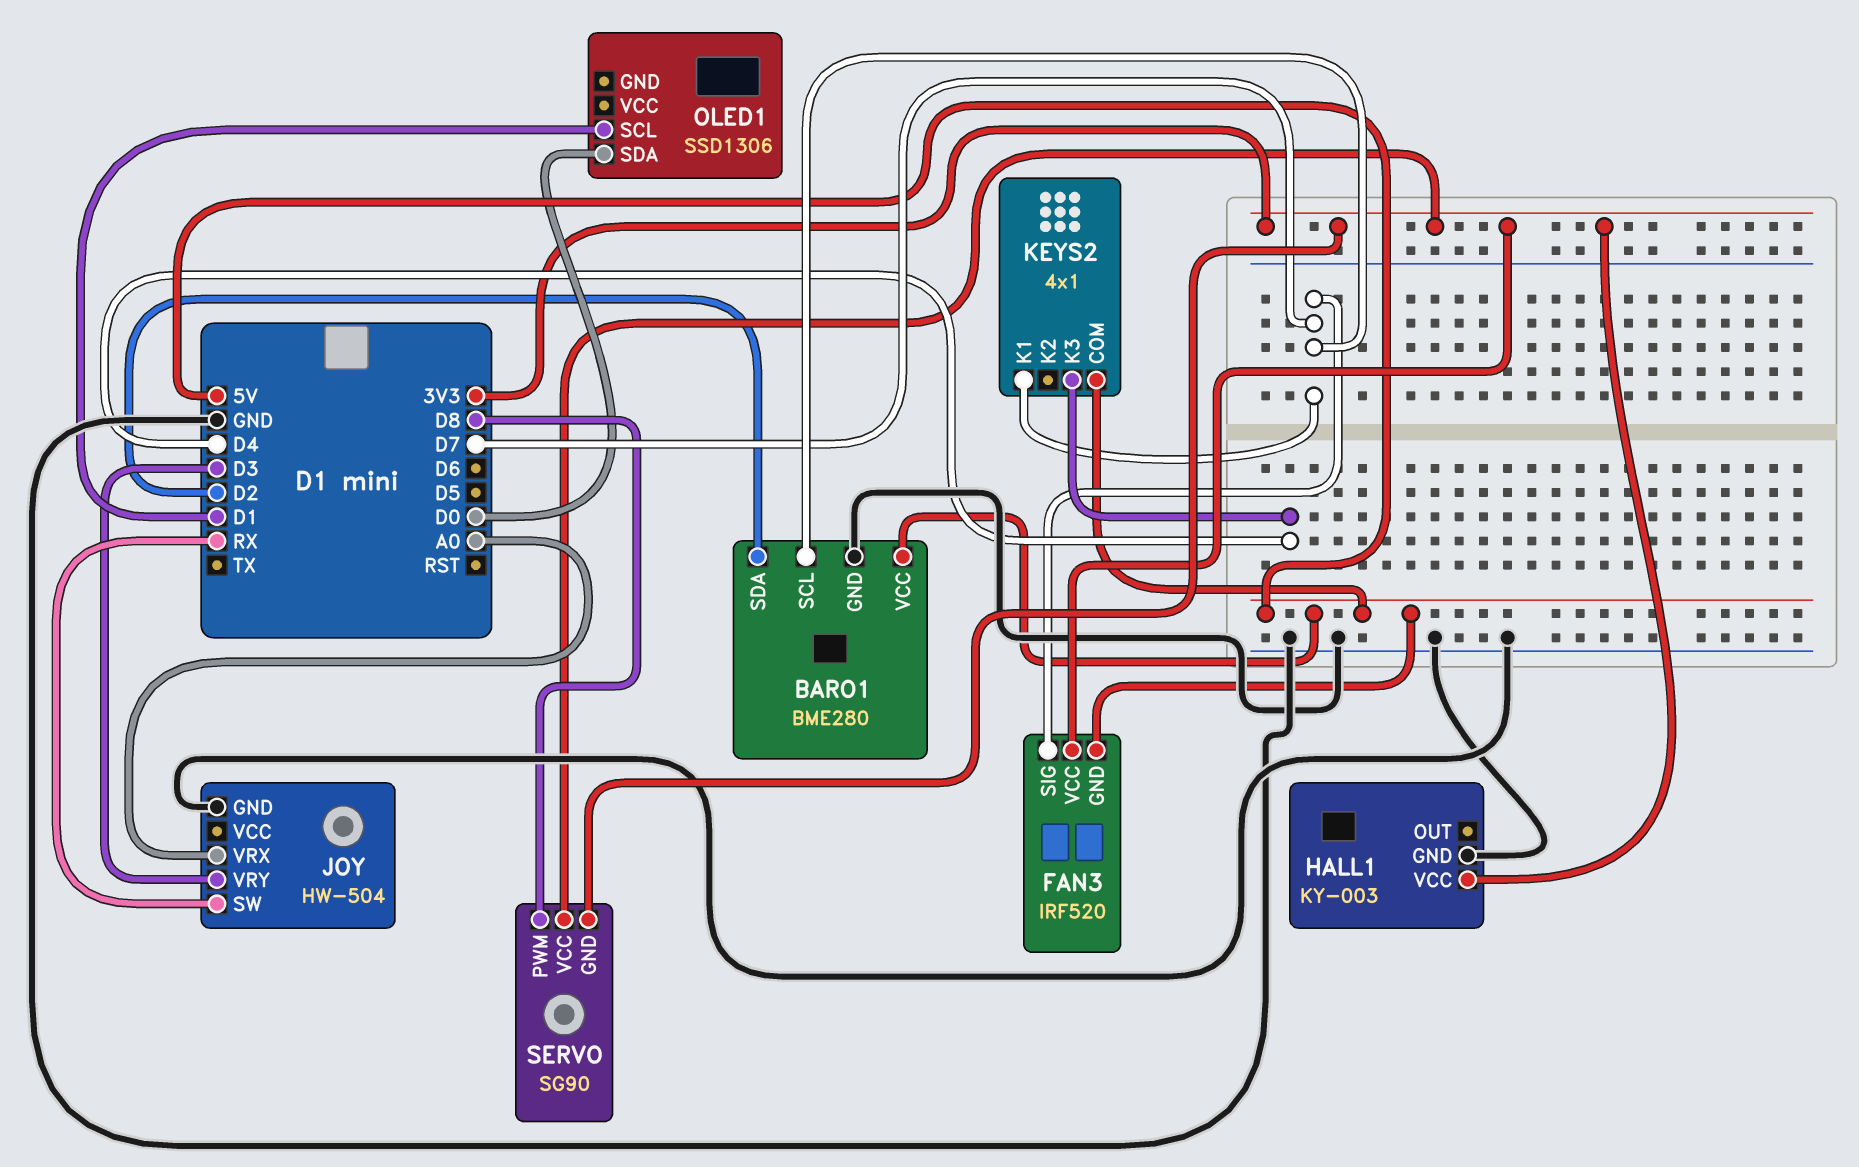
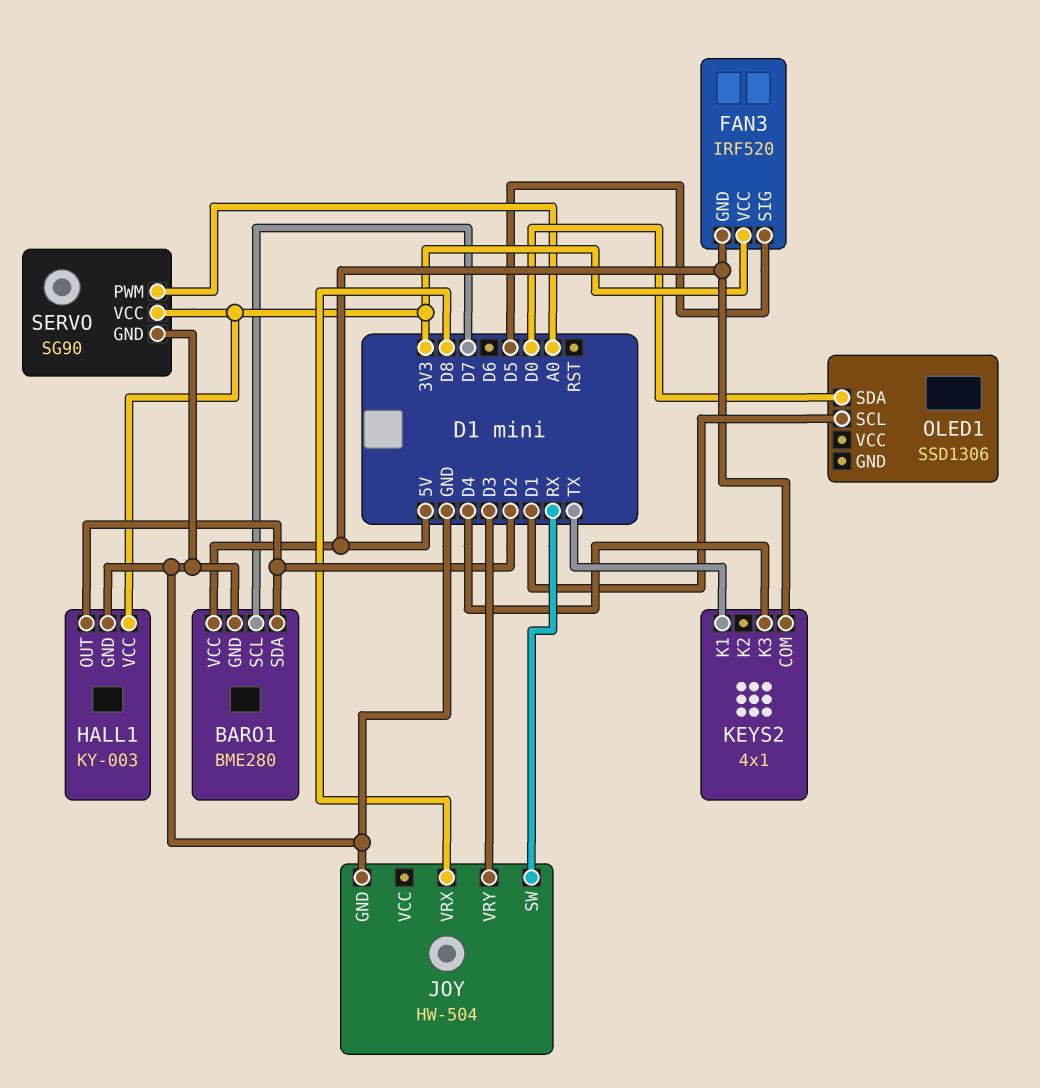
FAN3 pin SIG: D7 -> D5
HALL1 pin OUT: none -> D2
JOY pin VRX: A0 -> D8
KEYS2 pin K1: D7 -> TX
SERVO pin GND: 3V3 -> GND
SERVO pin PWM: D8 -> A0

